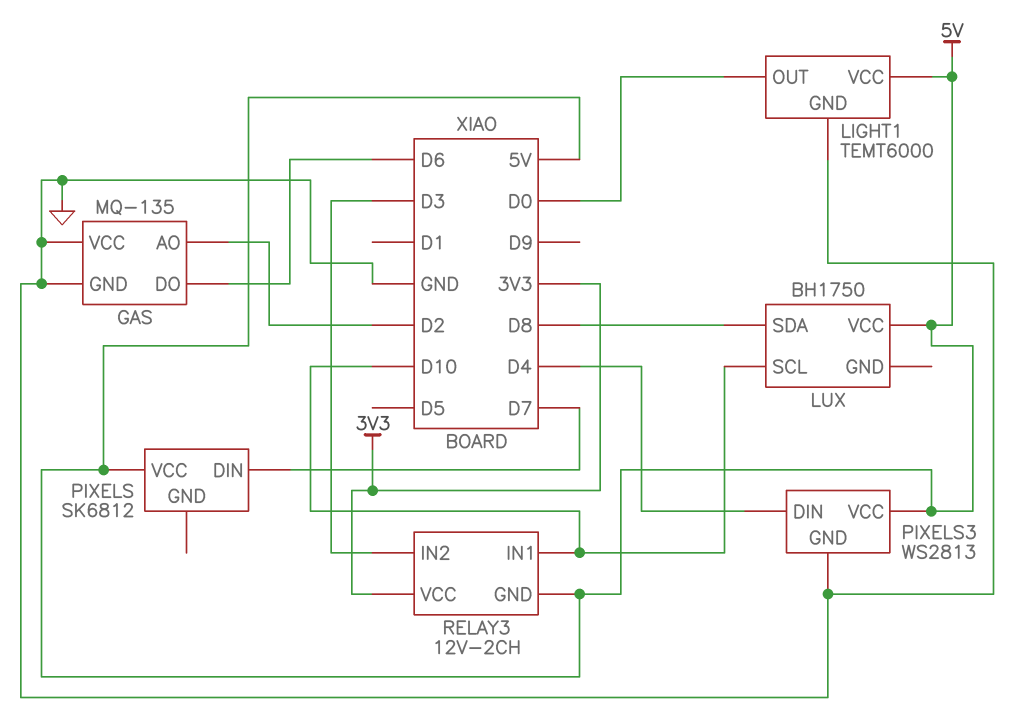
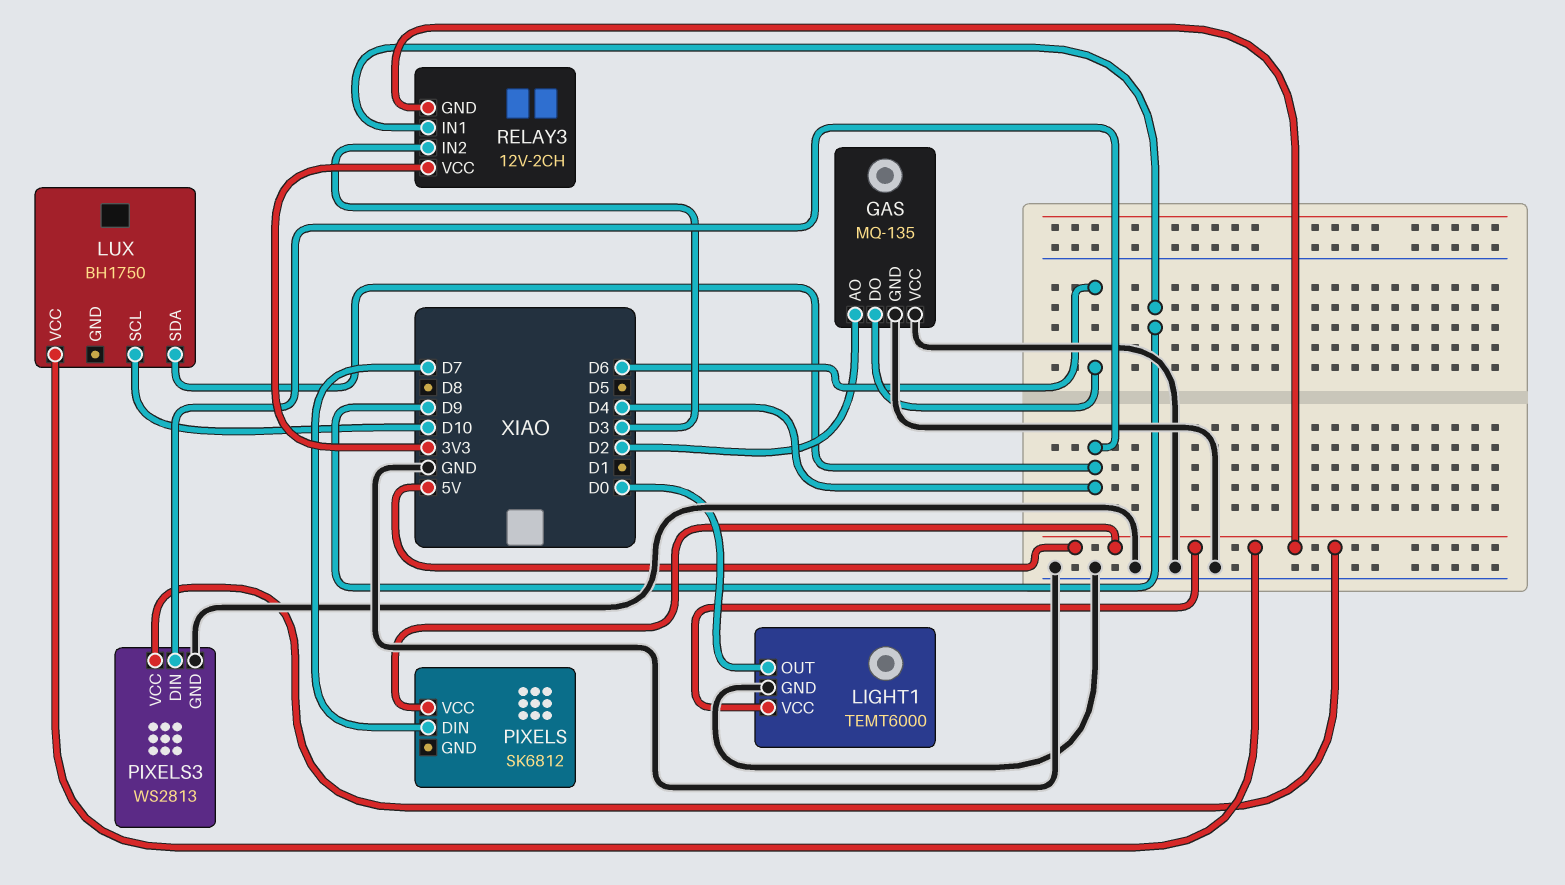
LUX pin SDA: D8 -> D4
RELAY3 pin IN1: D10 -> D9

